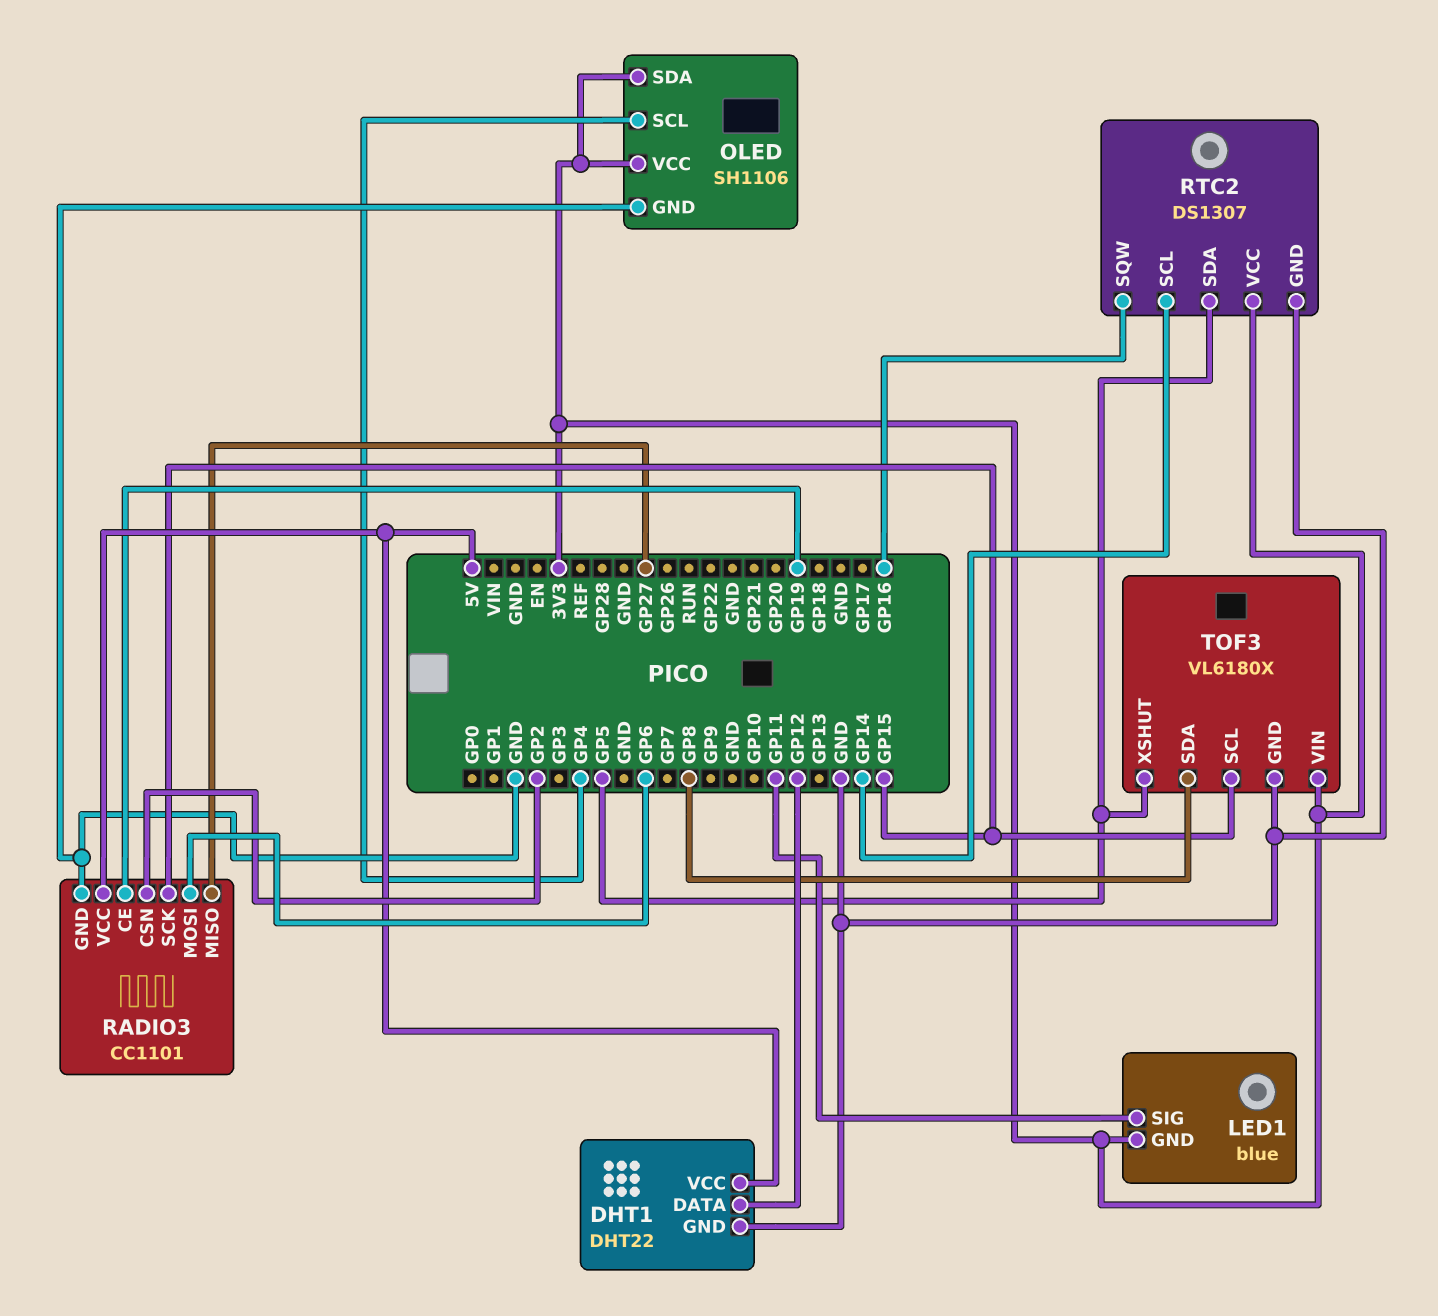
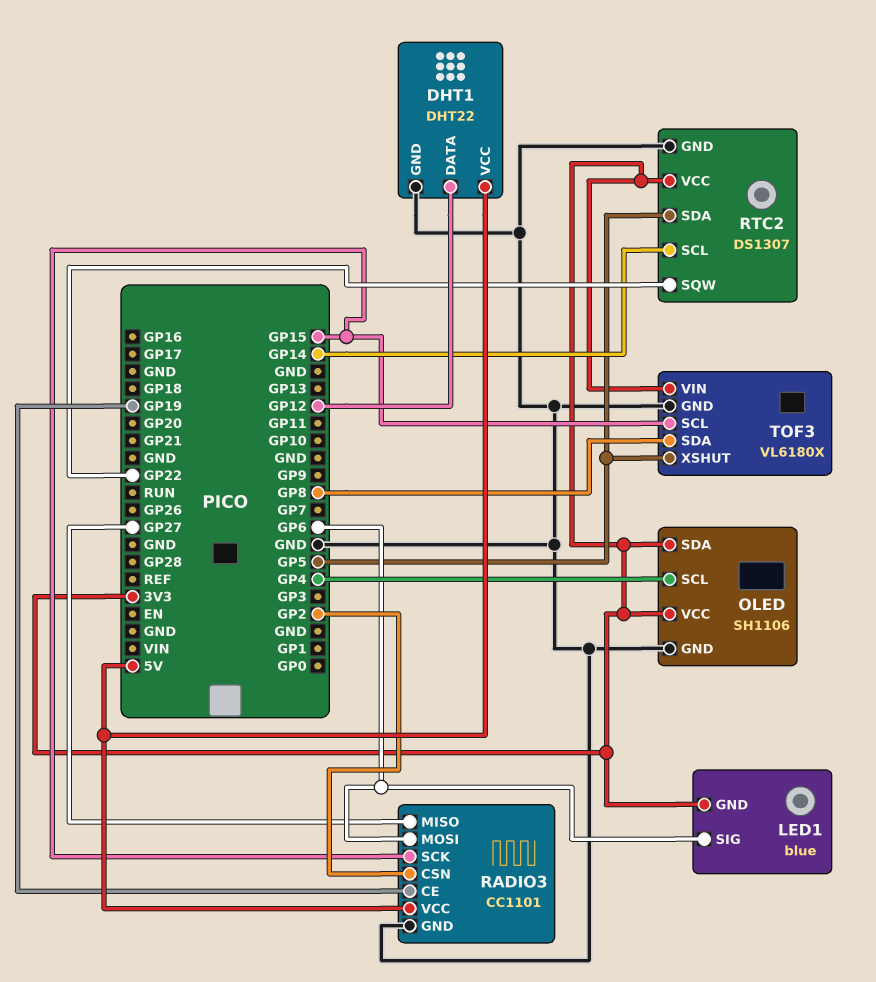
LED1 pin SIG: GP11 -> GP6
RTC2 pin SQW: GP16 -> GP22

